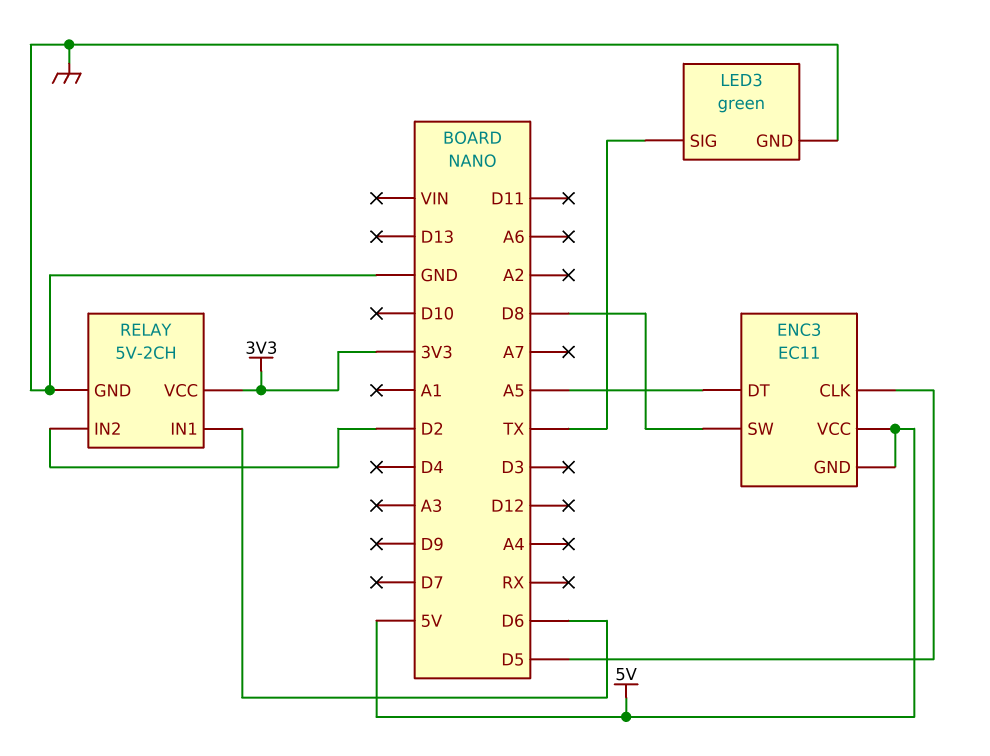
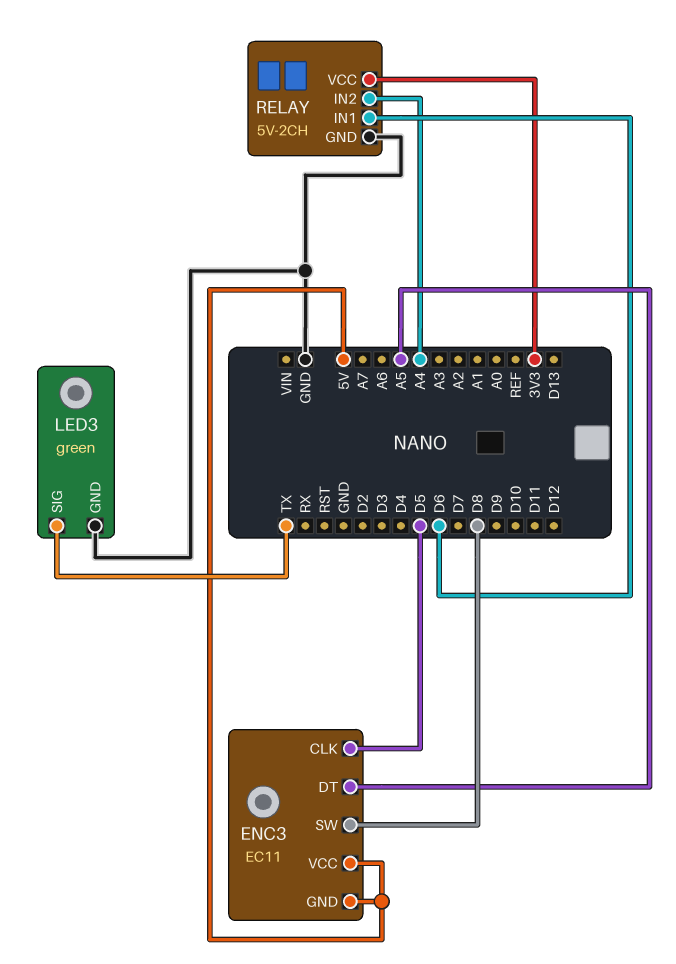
RELAY pin IN2: D2 -> A4

